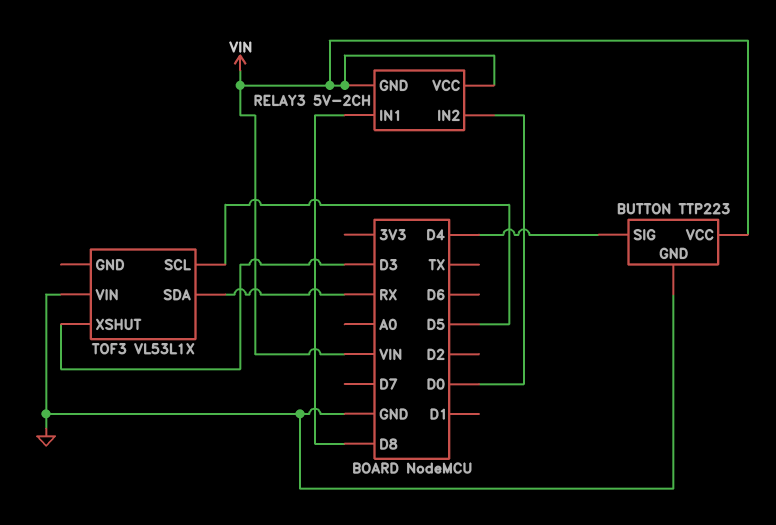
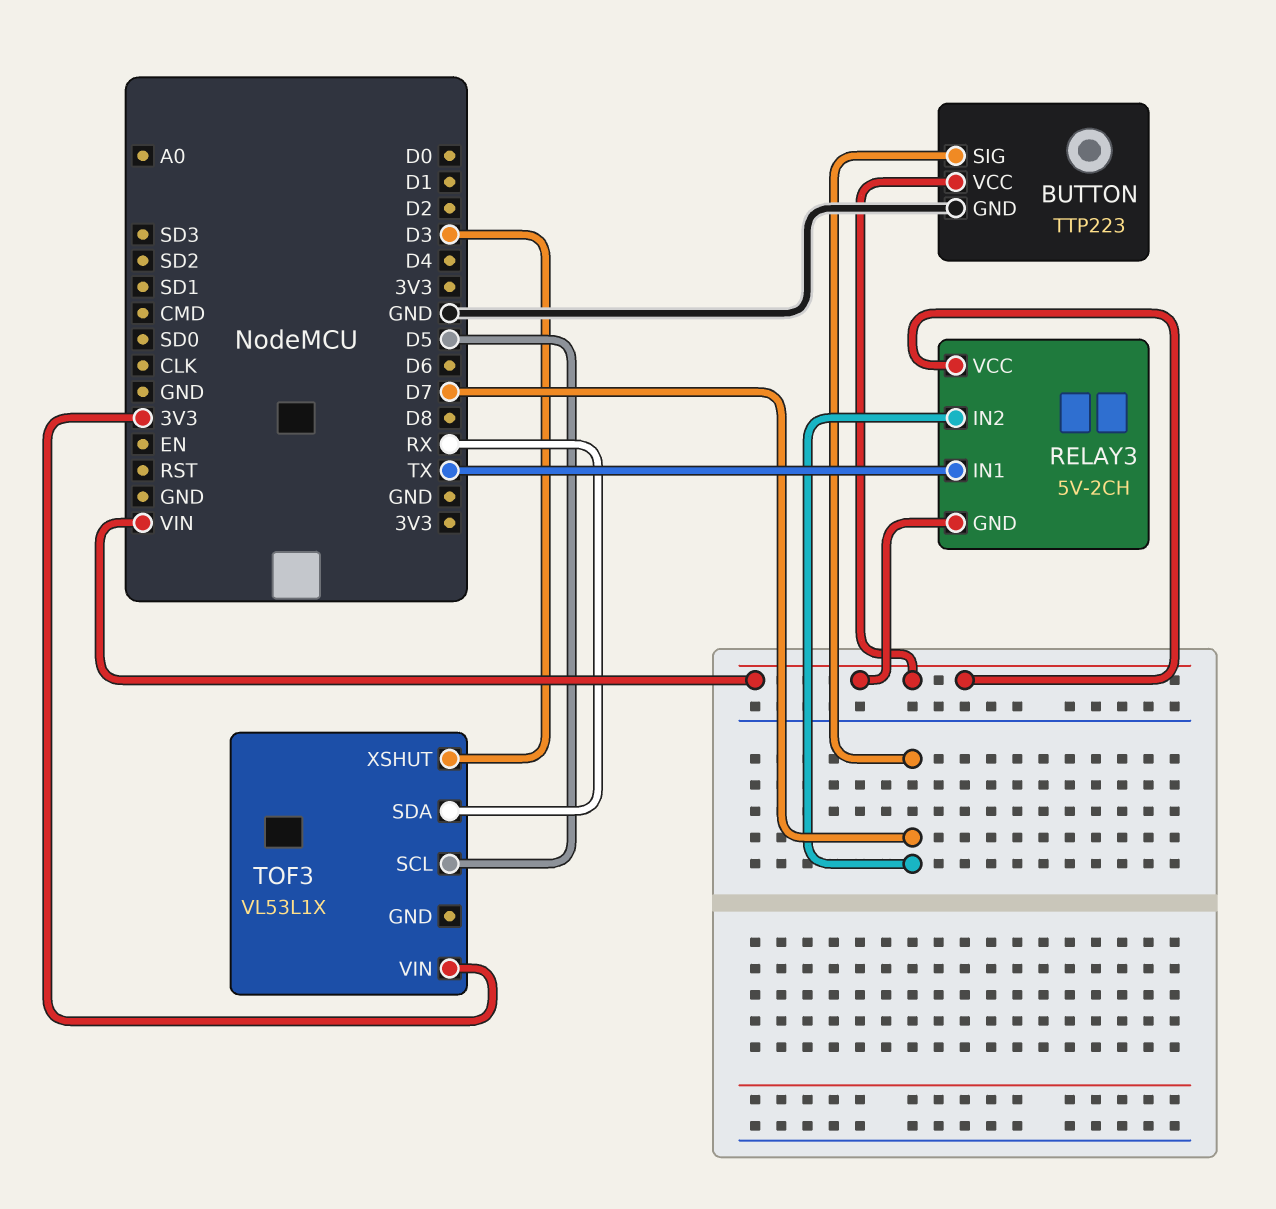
BUTTON pin SIG: D4 -> D7
RELAY3 pin IN1: D8 -> TX
RELAY3 pin IN2: D0 -> D7
TOF3 pin VIN: GND -> 3V3

